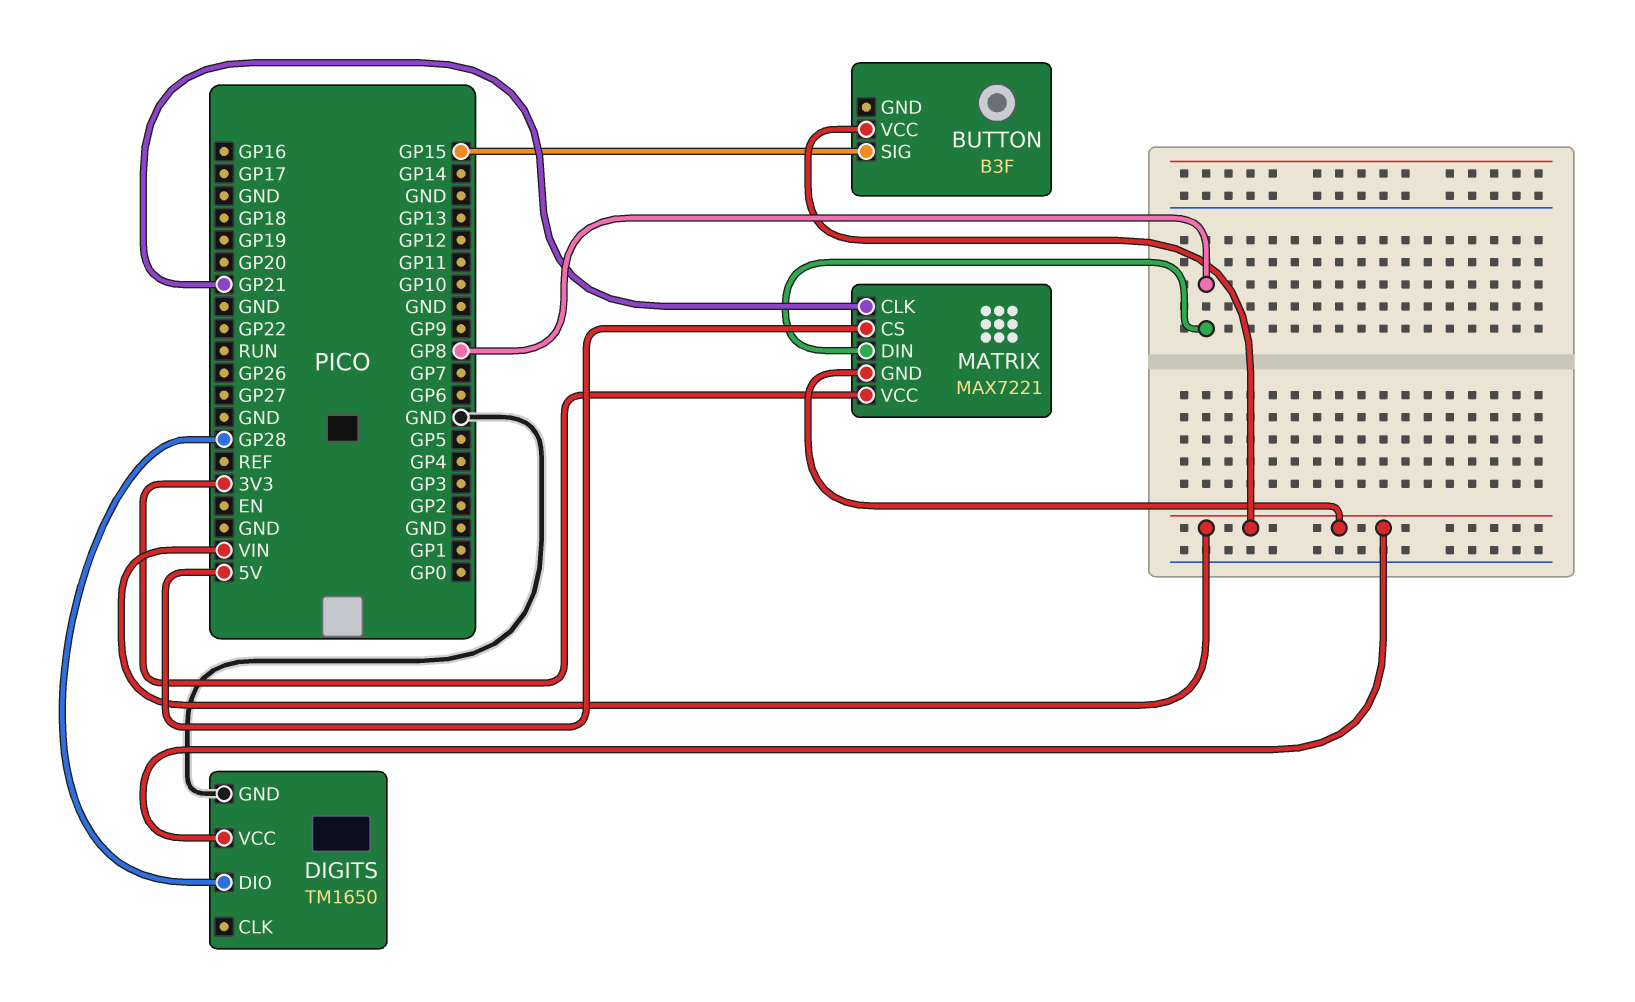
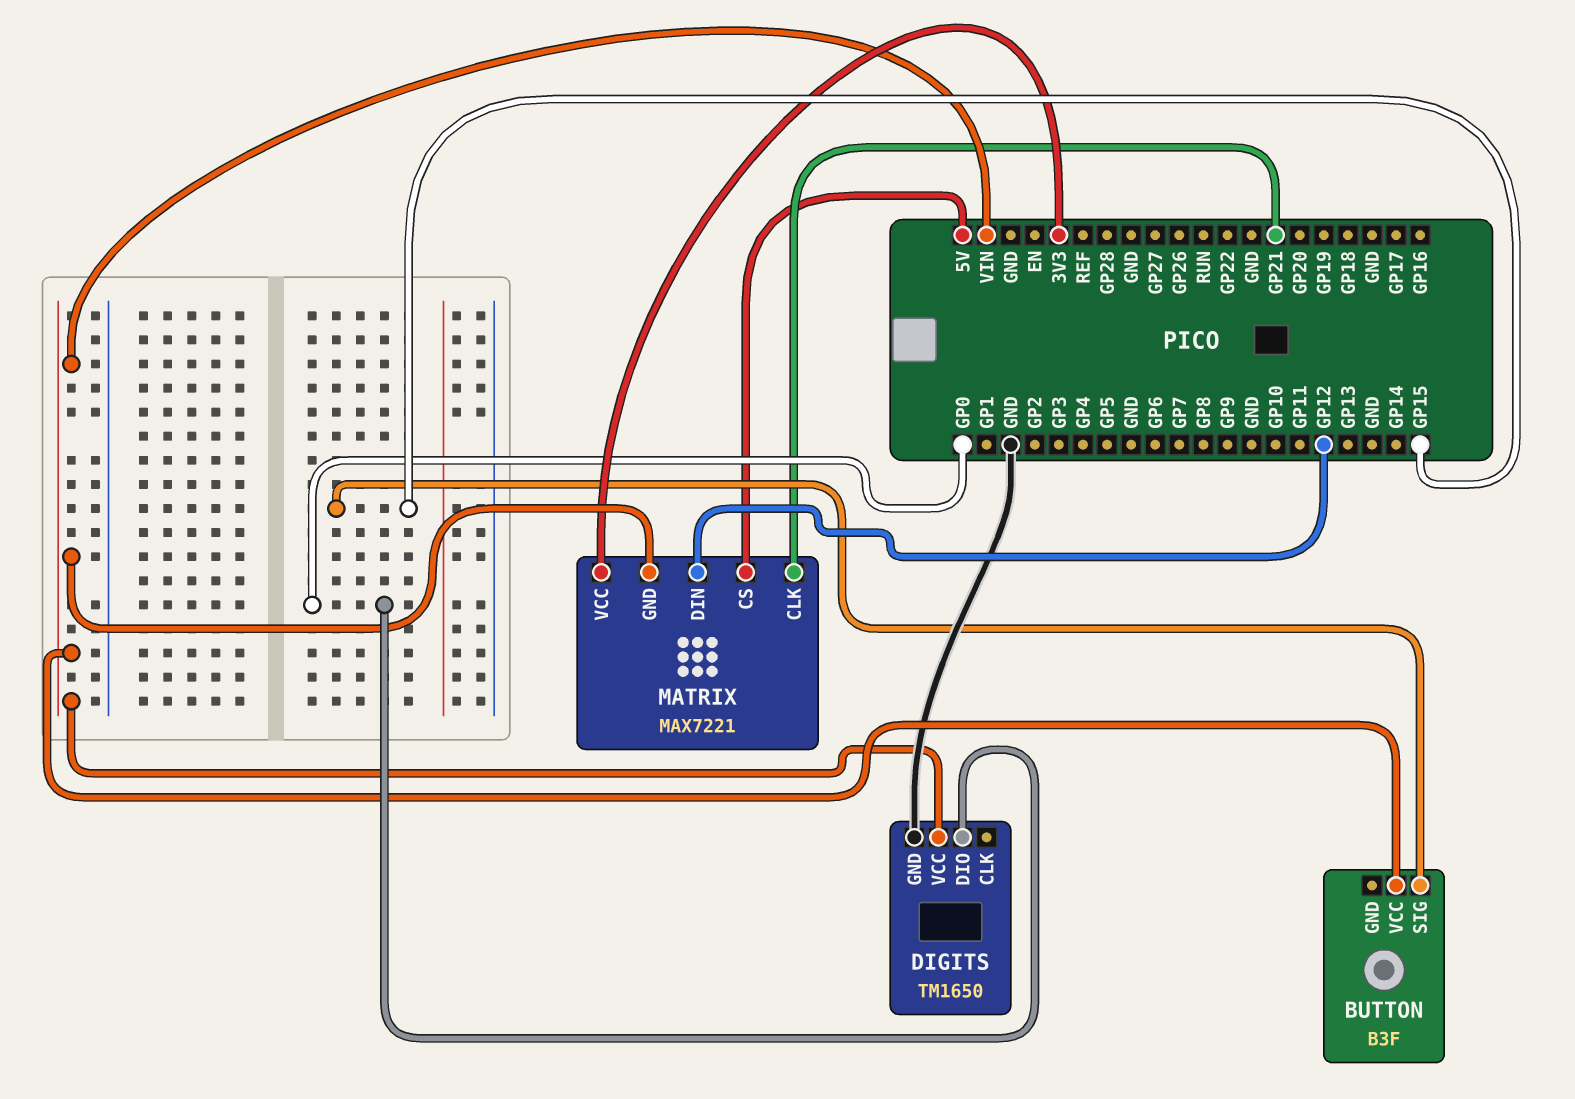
DIGITS pin DIO: GP28 -> GP0
MATRIX pin DIN: GP8 -> GP12

